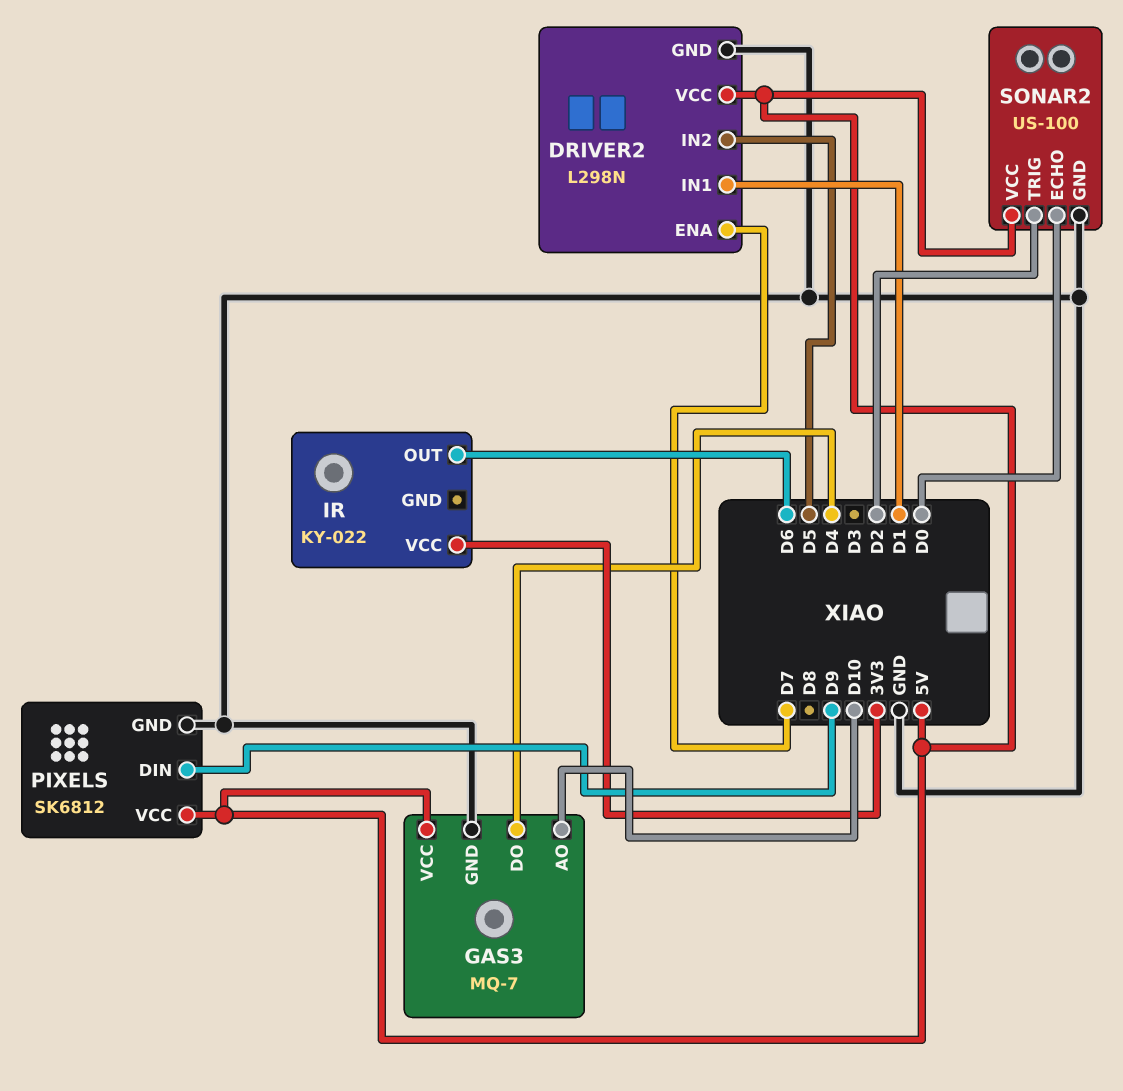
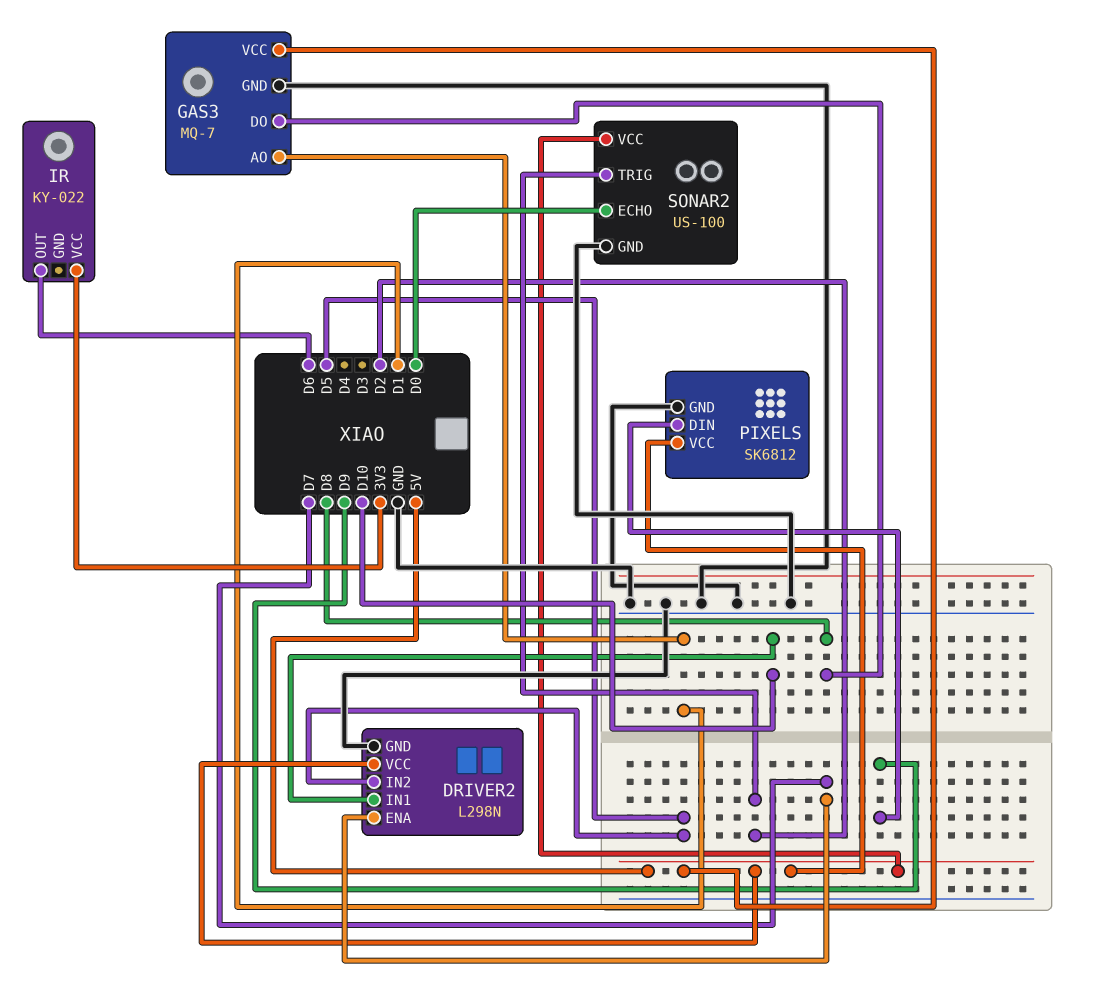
DRIVER2 pin IN1: D1 -> D10
GAS3 pin AO: D10 -> D1
GAS3 pin DO: D4 -> D8

